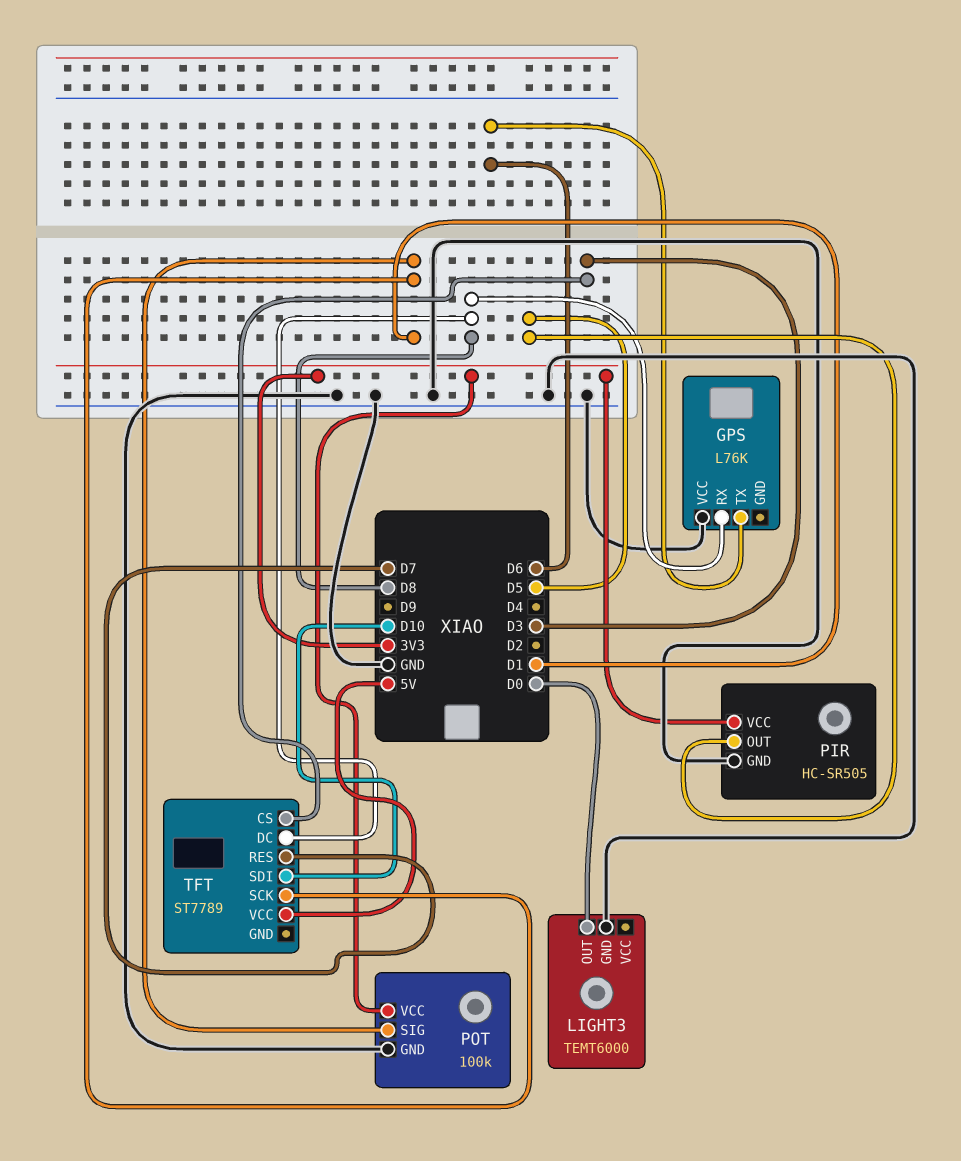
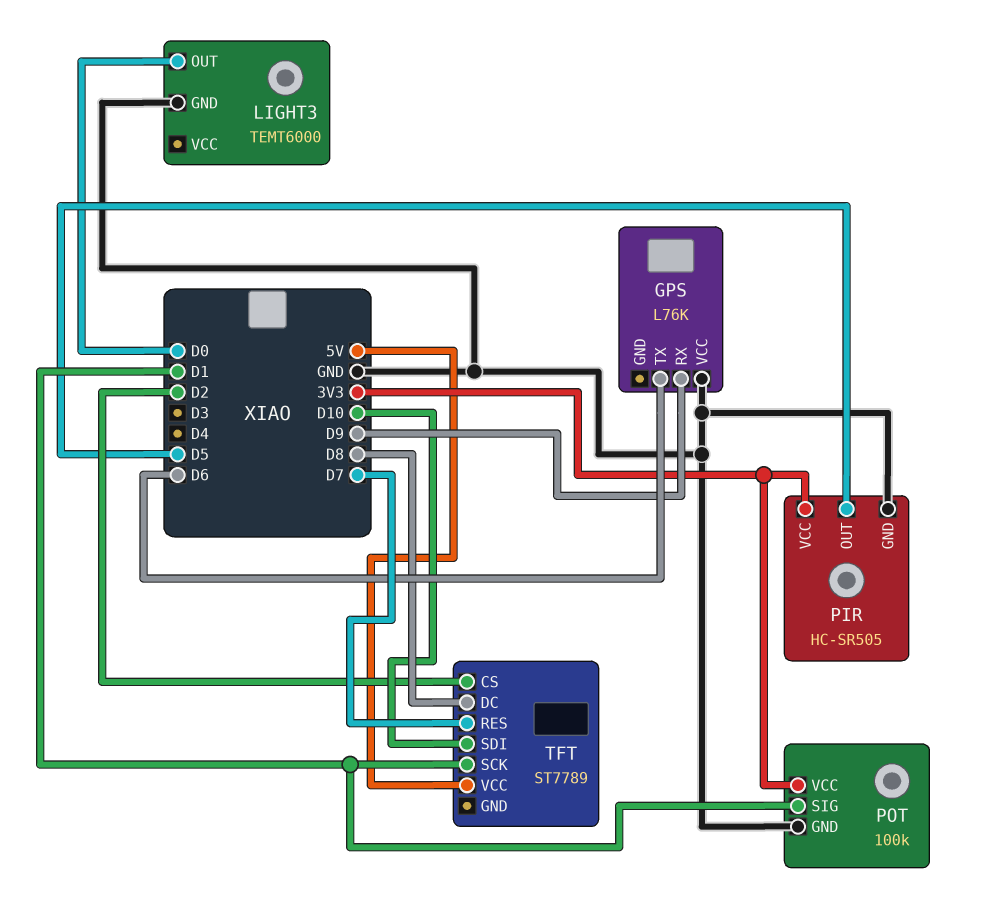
GPS pin RX: D8 -> D9
TFT pin CS: D3 -> D2

